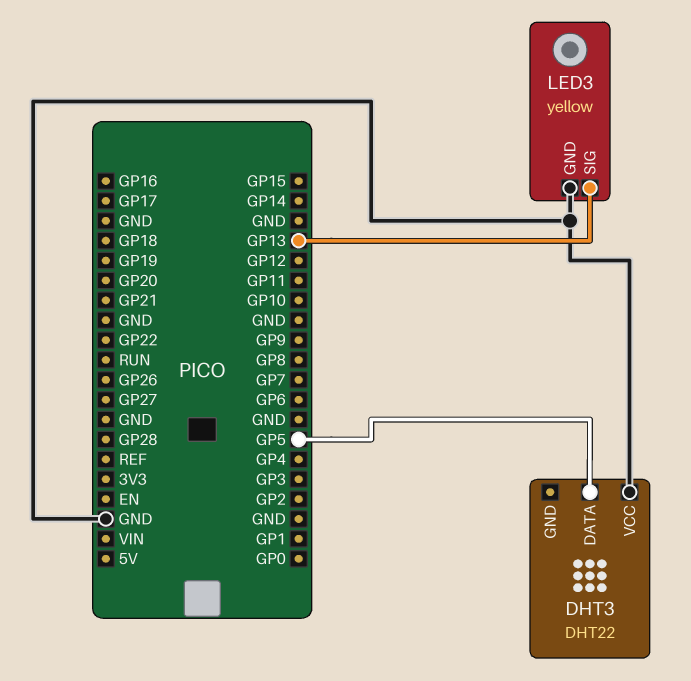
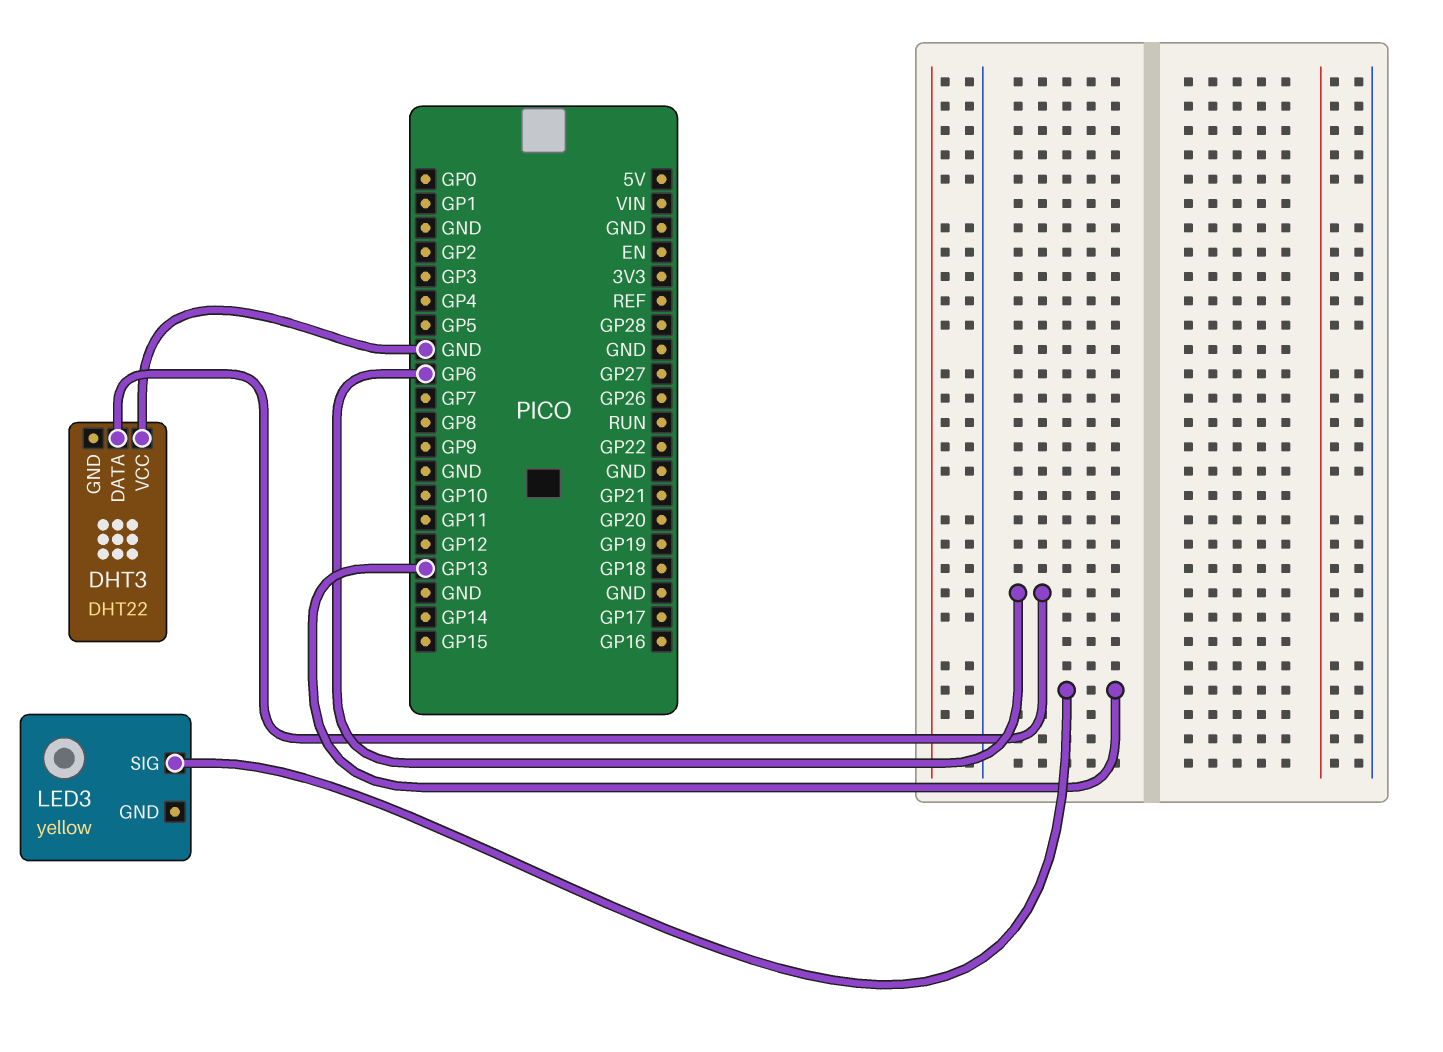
DHT3 pin DATA: GP5 -> GP6
LED3 pin GND: GND -> none

